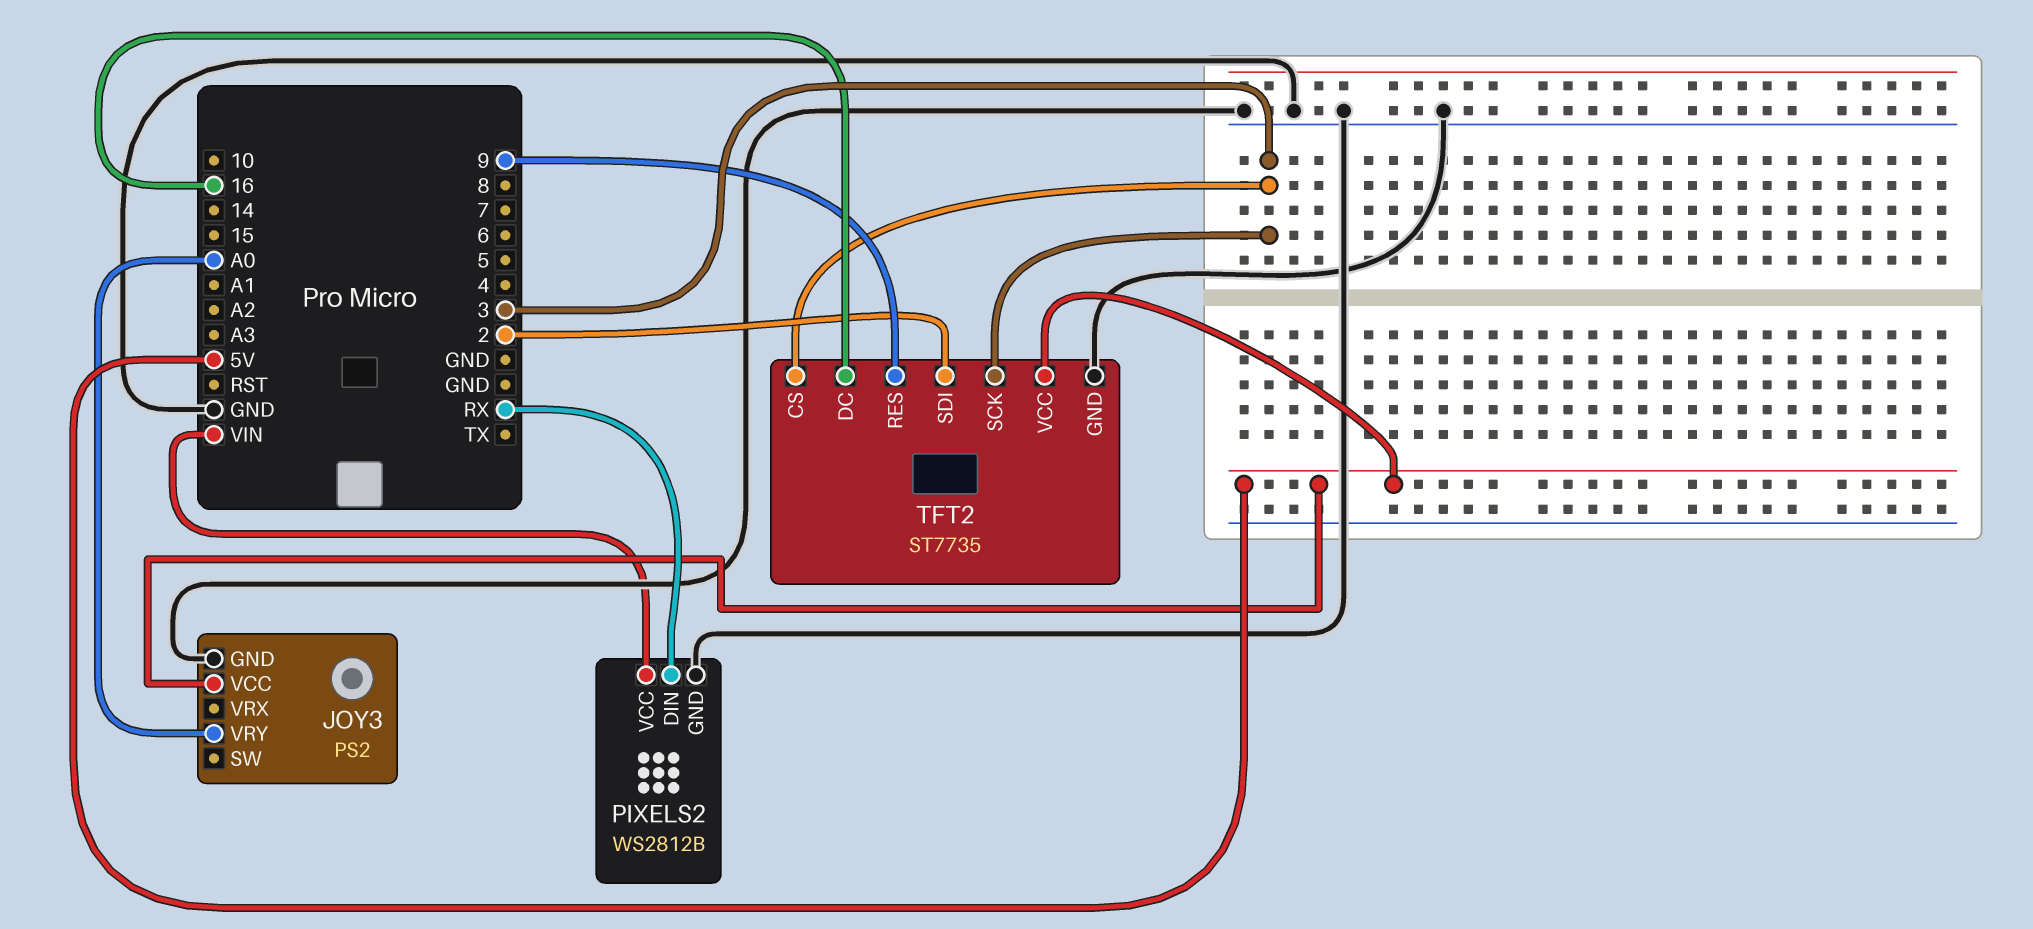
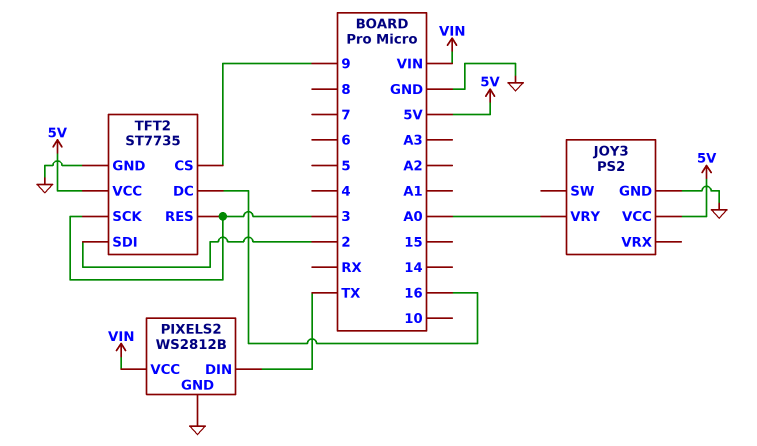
PIXELS2 pin DIN: RX -> TX
TFT2 pin CS: 3 -> 9
TFT2 pin RES: 9 -> 3

